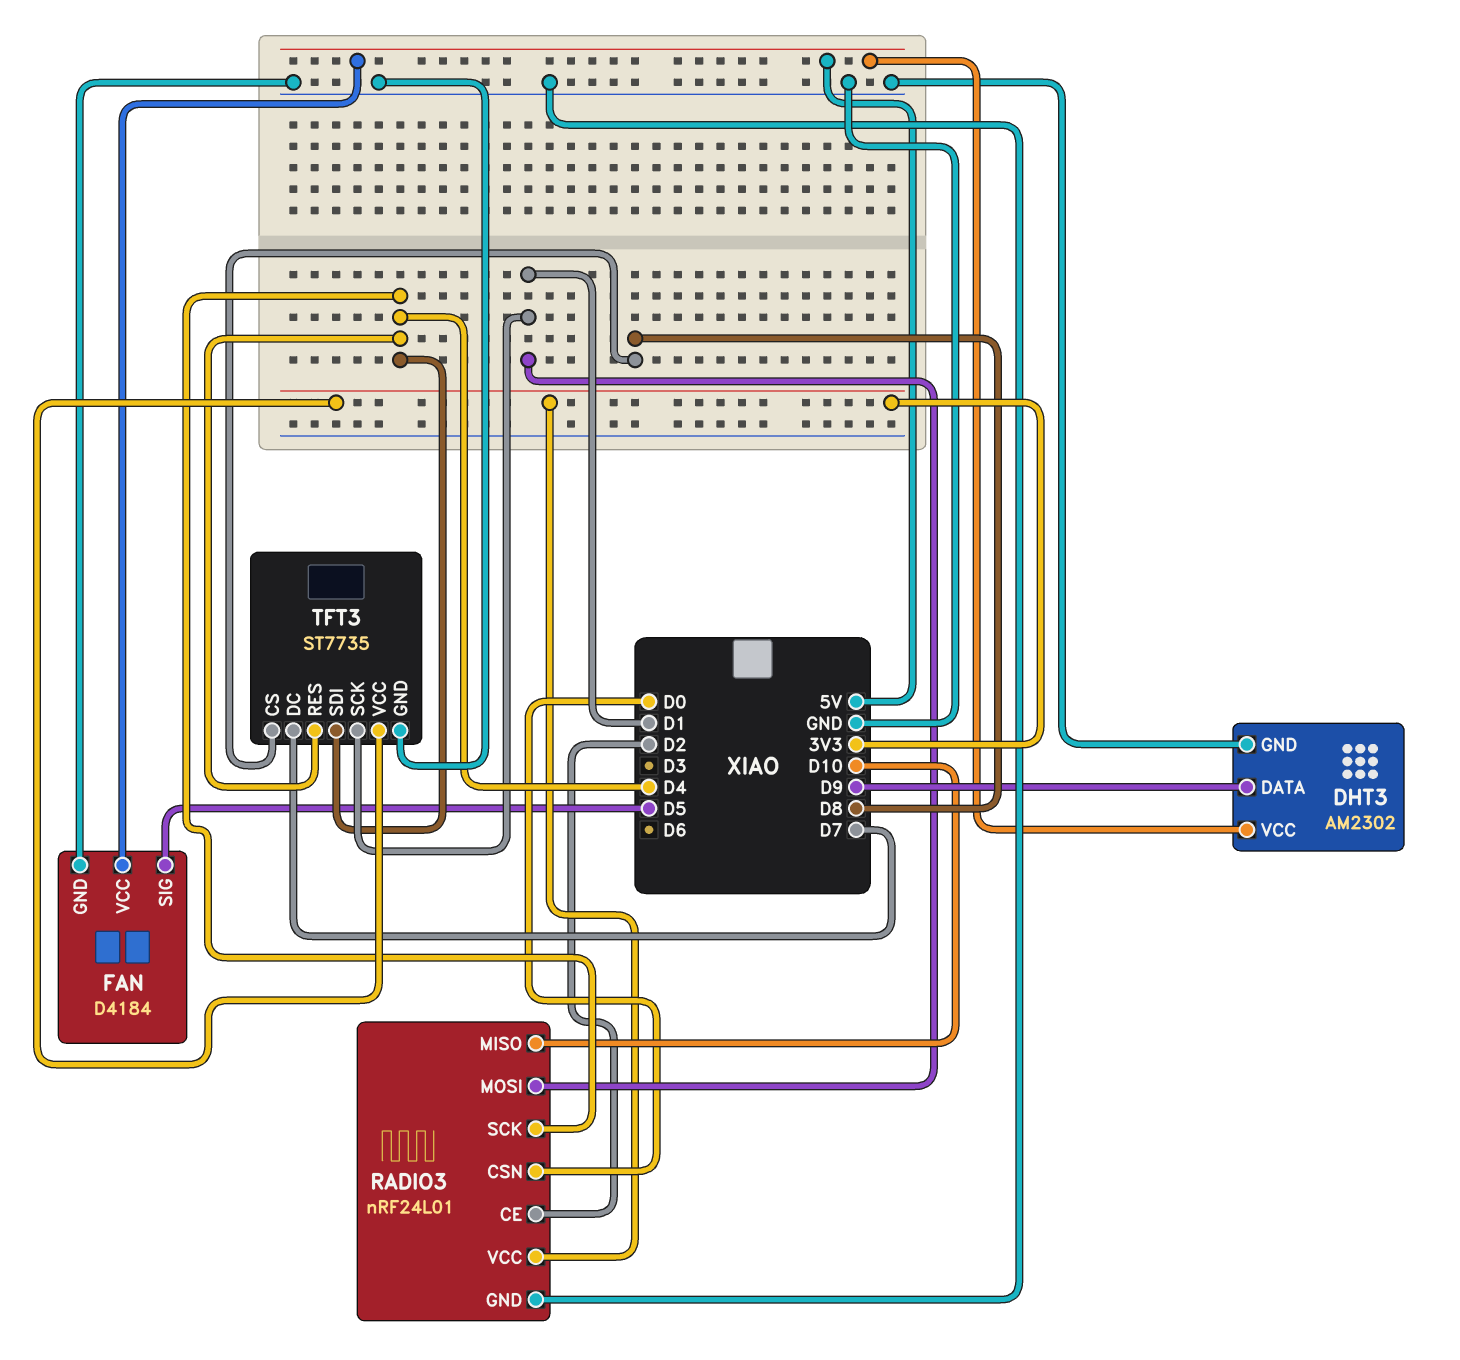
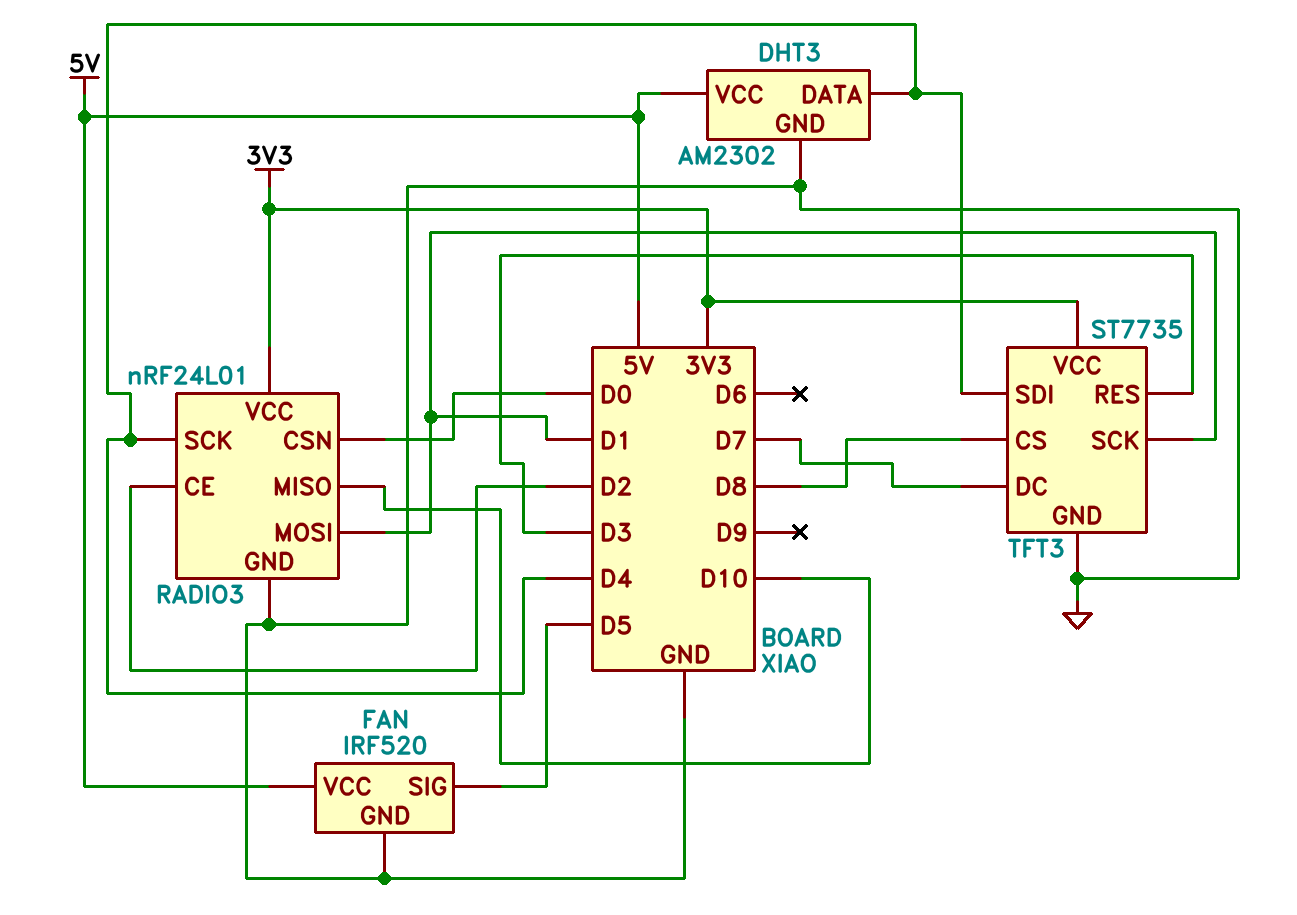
DHT3 pin DATA: D9 -> D4
FAN: D4184 -> IRF520
TFT3 pin RES: D4 -> D3

